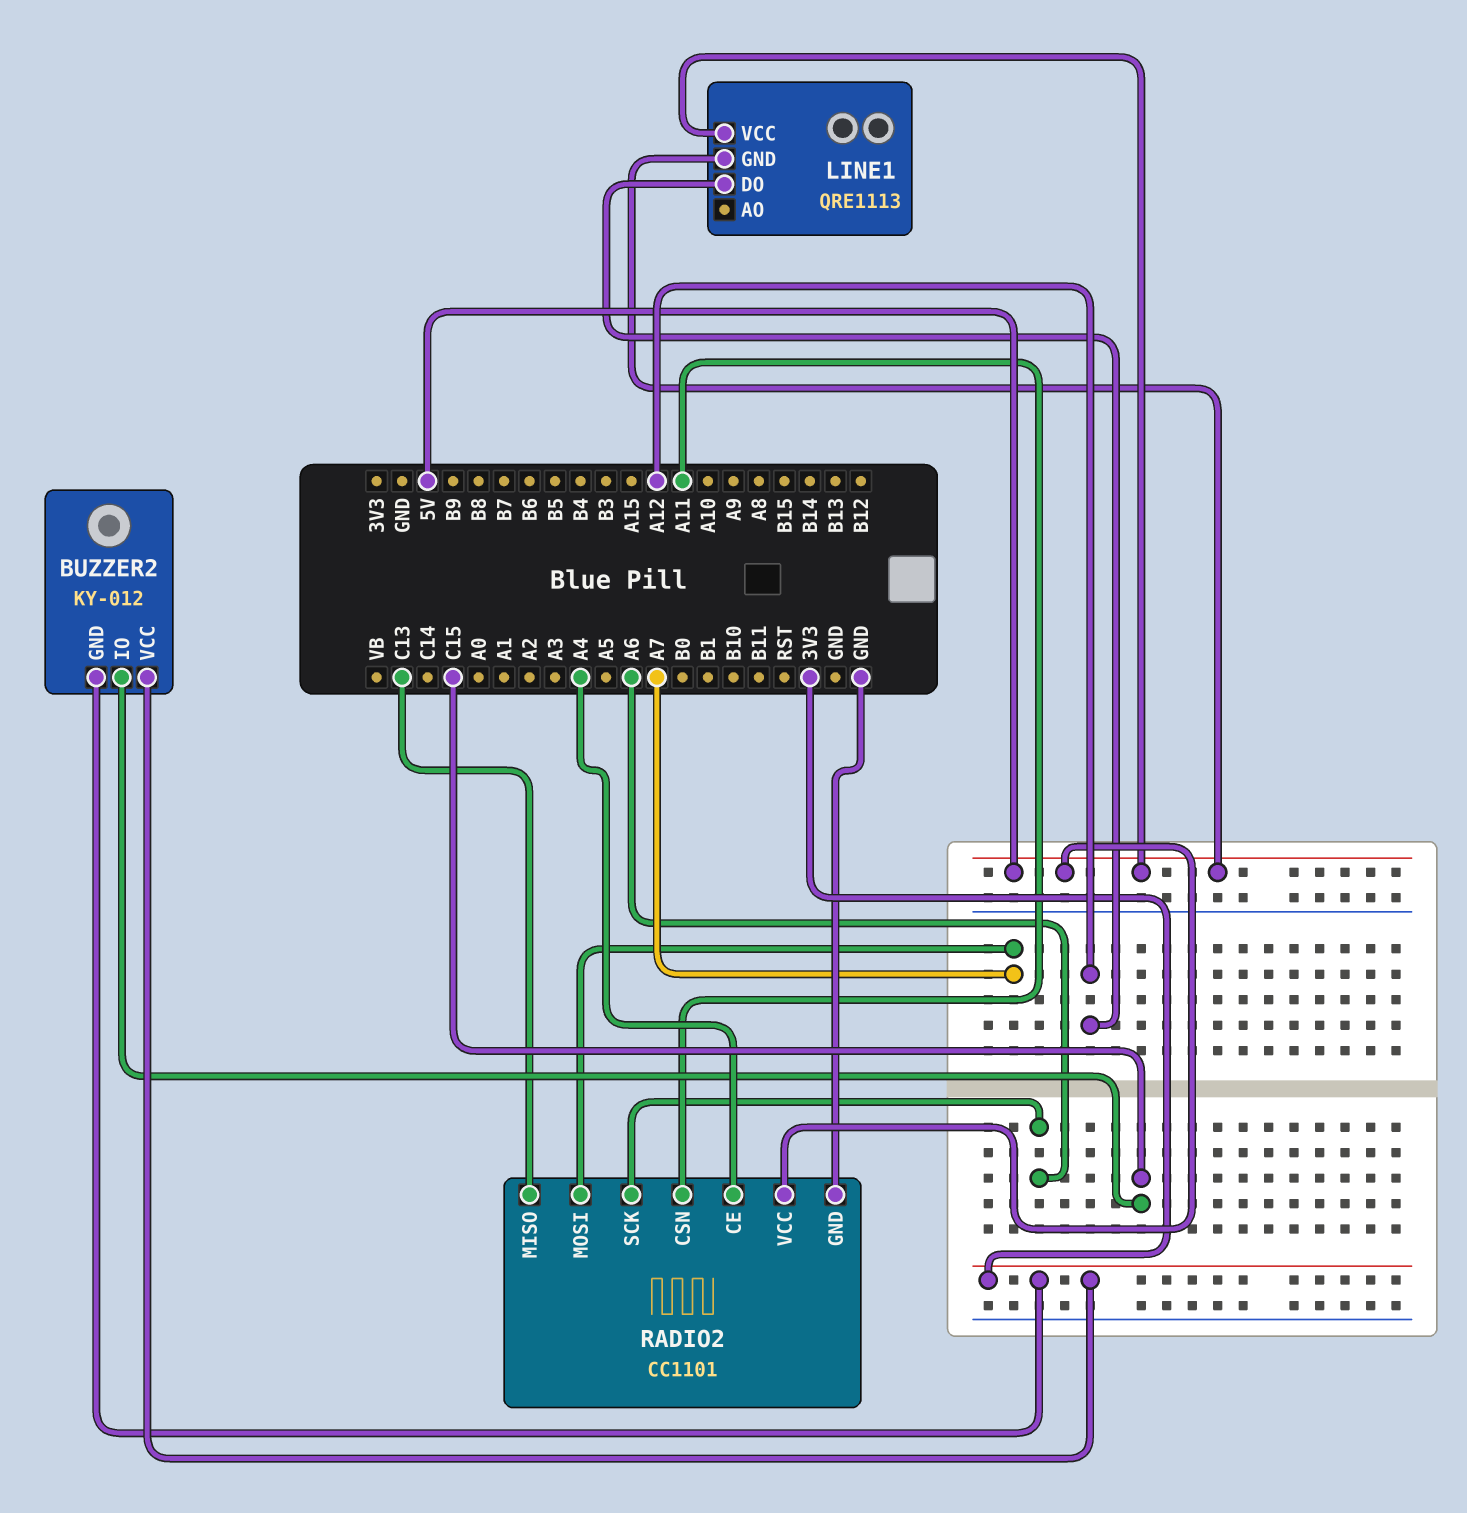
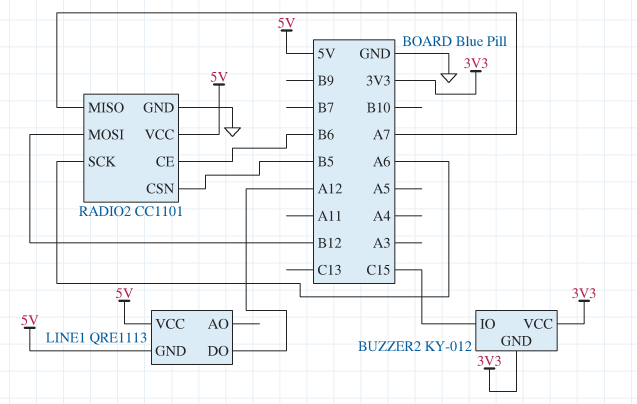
RADIO2 pin CE: A4 -> B6
RADIO2 pin CSN: A11 -> B5
RADIO2 pin MISO: C13 -> A7
RADIO2 pin MOSI: A7 -> B12

